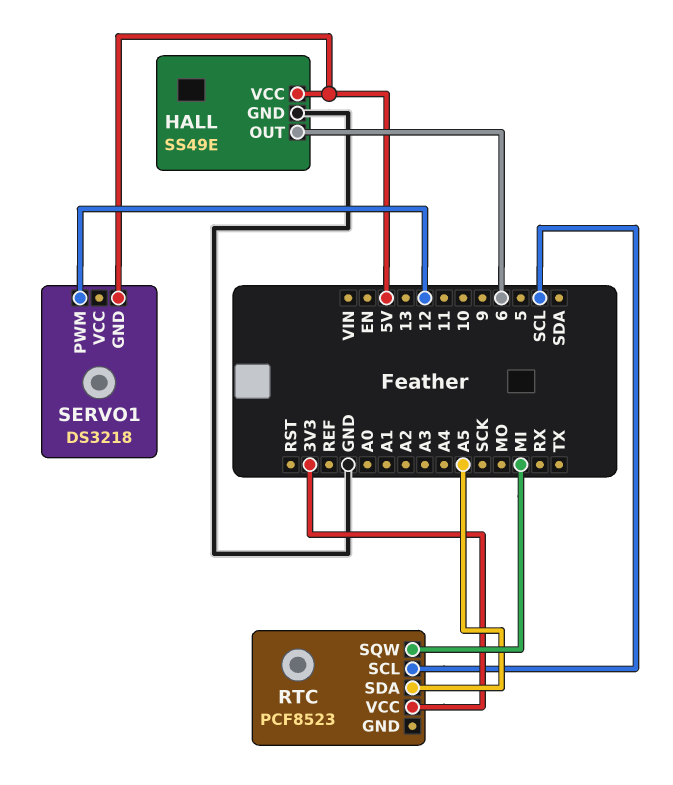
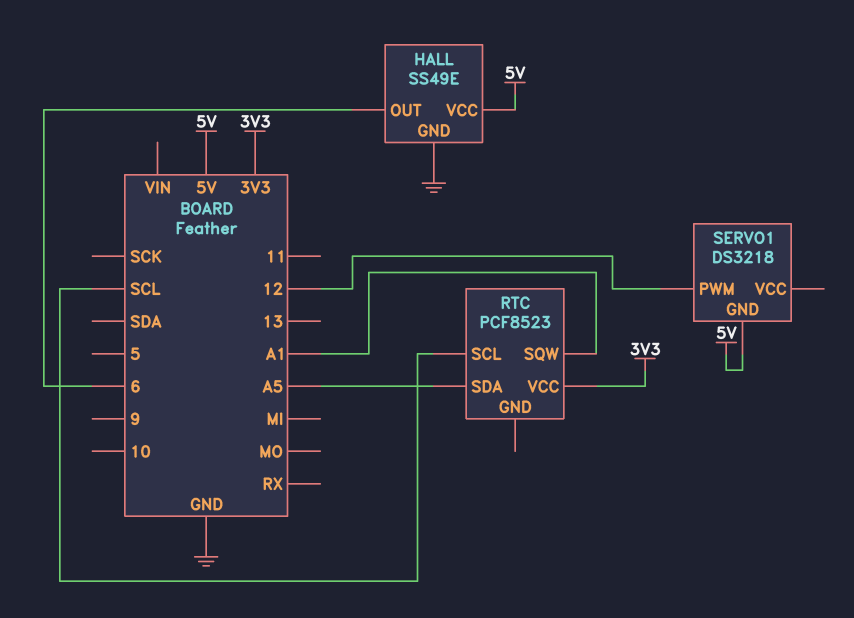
RTC pin SQW: MI -> A1

